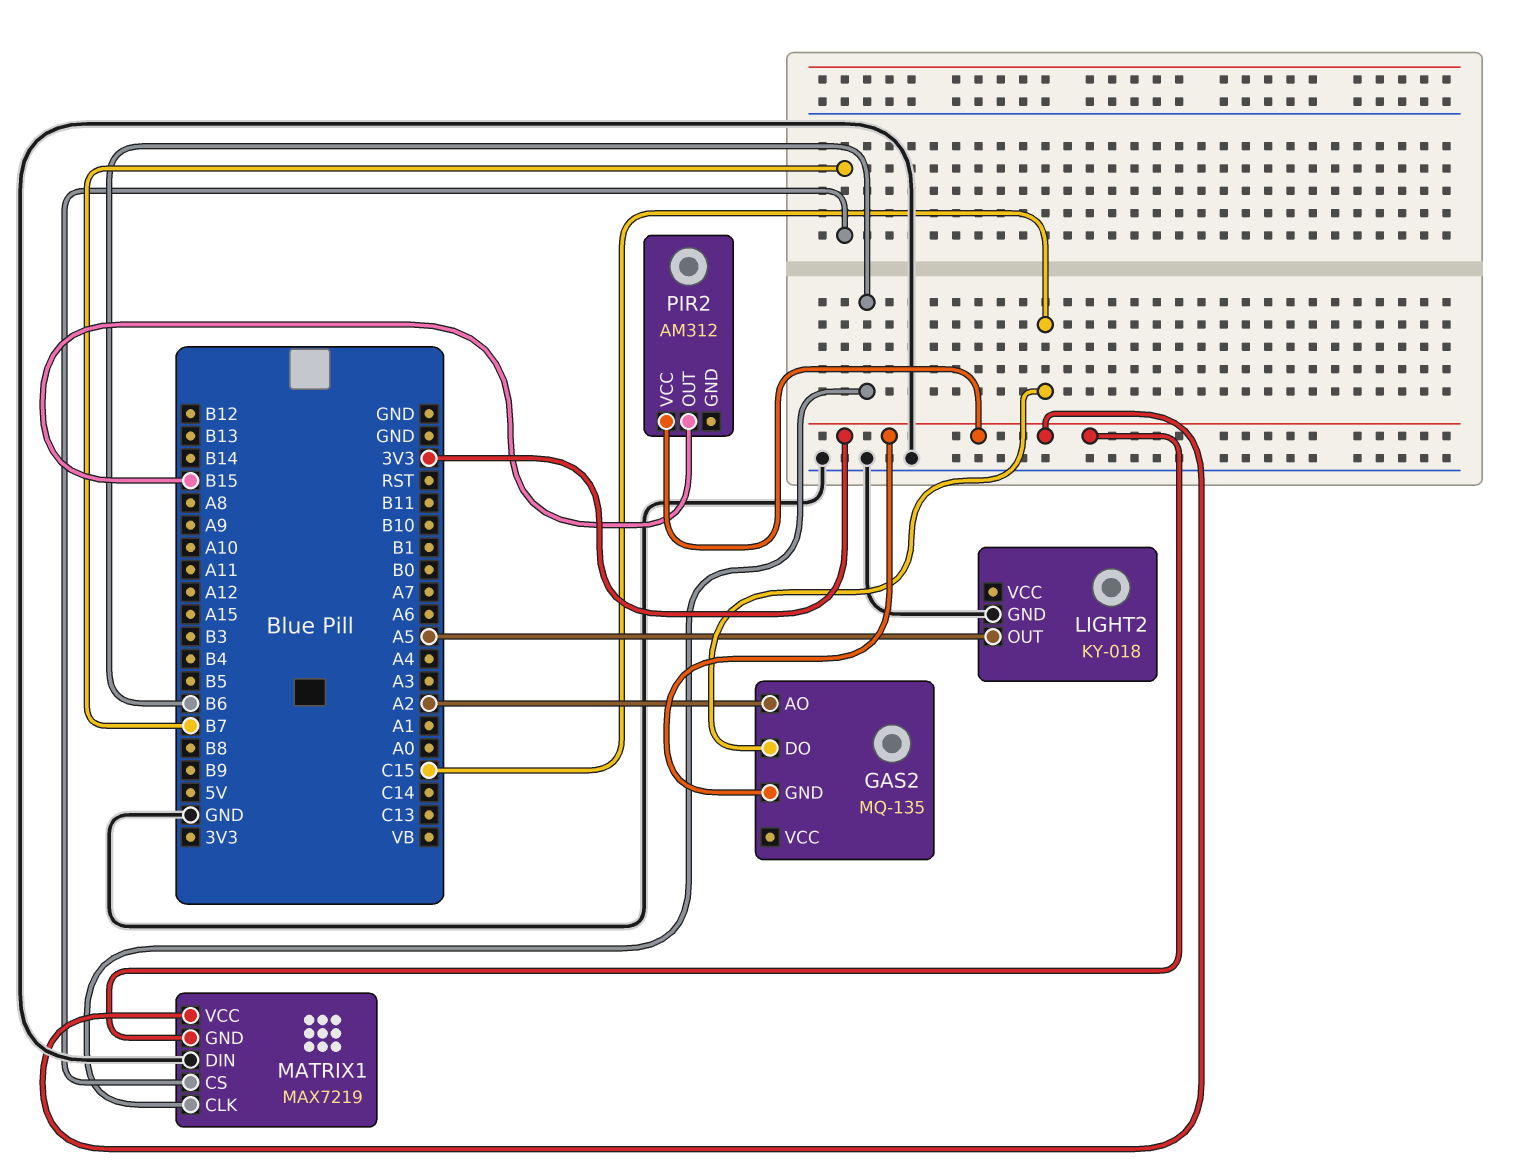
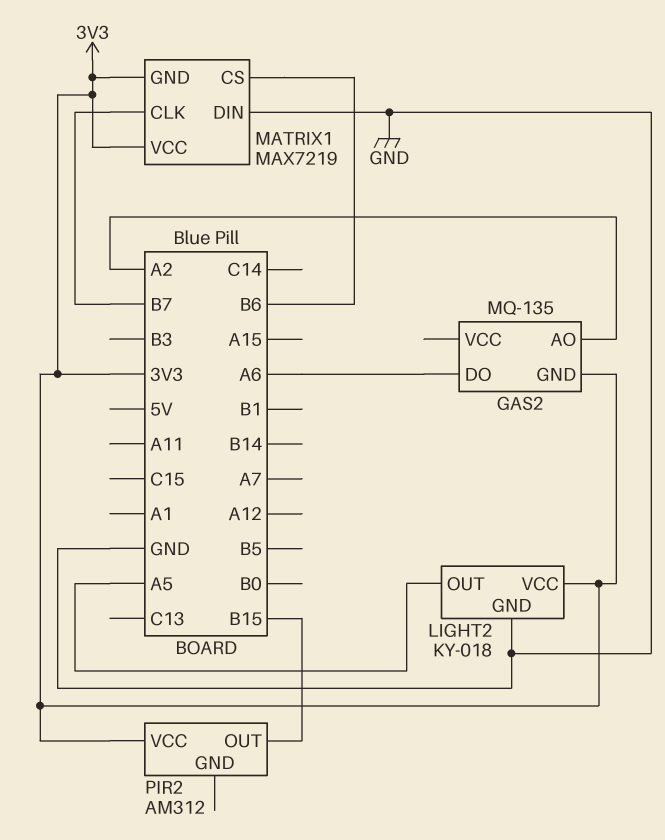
GAS2 pin DO: C15 -> A6
LIGHT2 pin VCC: none -> 3V3
MATRIX1 pin CLK: B6 -> B7
MATRIX1 pin CS: B7 -> B6

